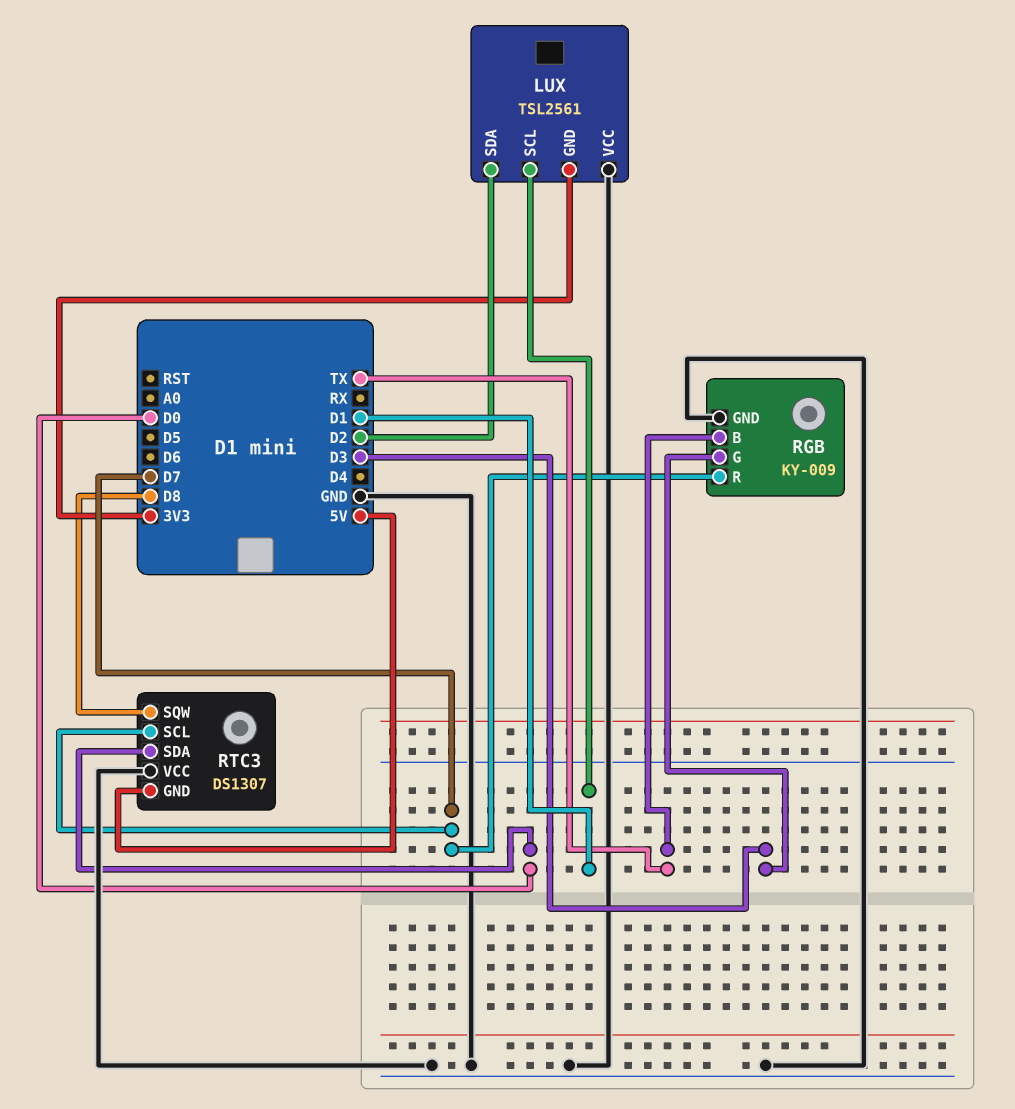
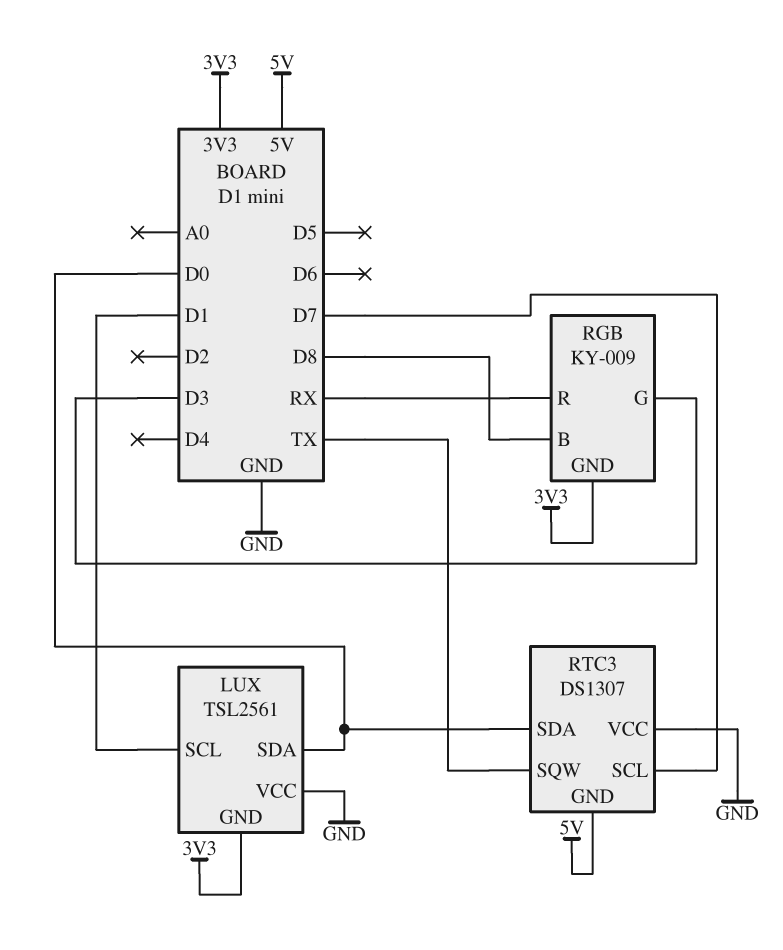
LUX pin SDA: D2 -> D0
RGB pin B: TX -> D8
RGB pin GND: GND -> 3V3
RGB pin R: D7 -> RX
RTC3 pin SQW: D8 -> TX

